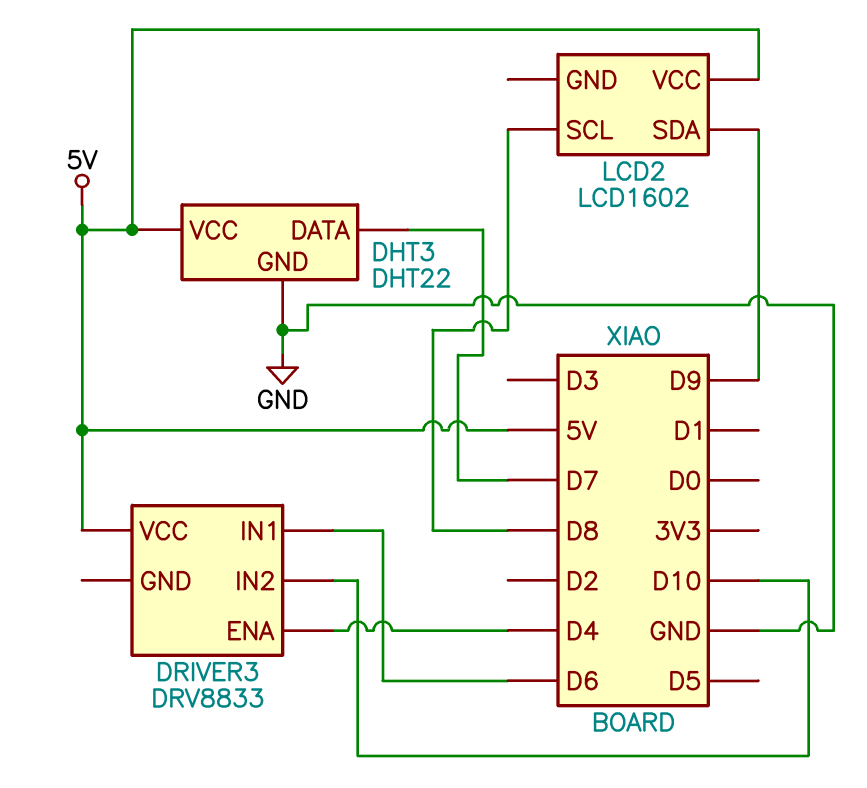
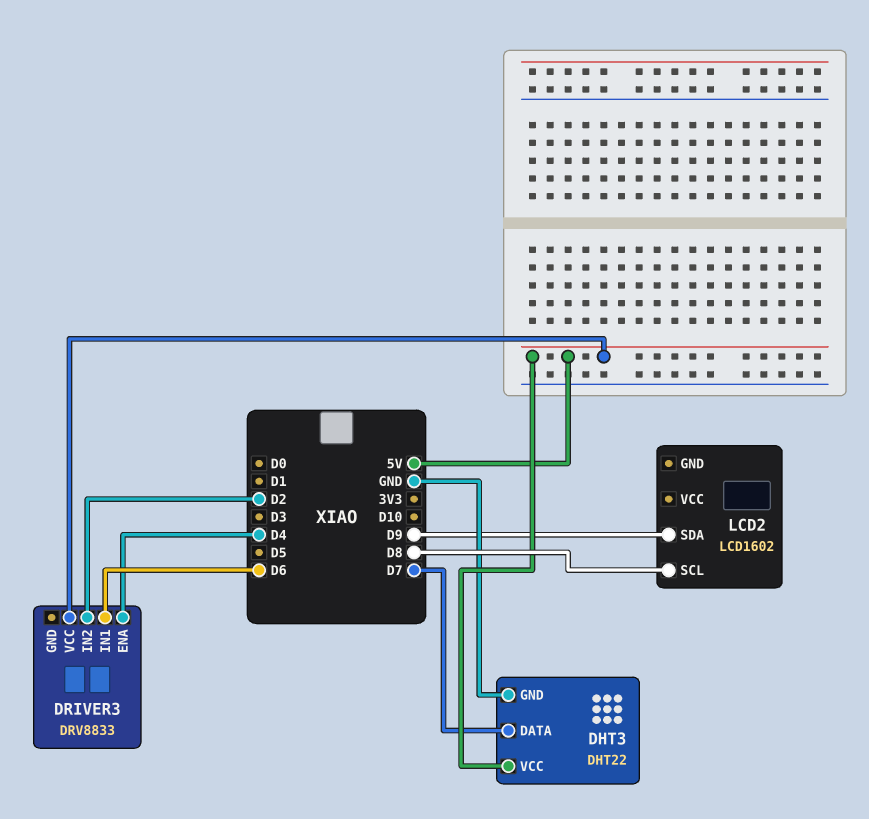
DRIVER3 pin IN2: D10 -> D2
LCD2 pin VCC: 5V -> none

